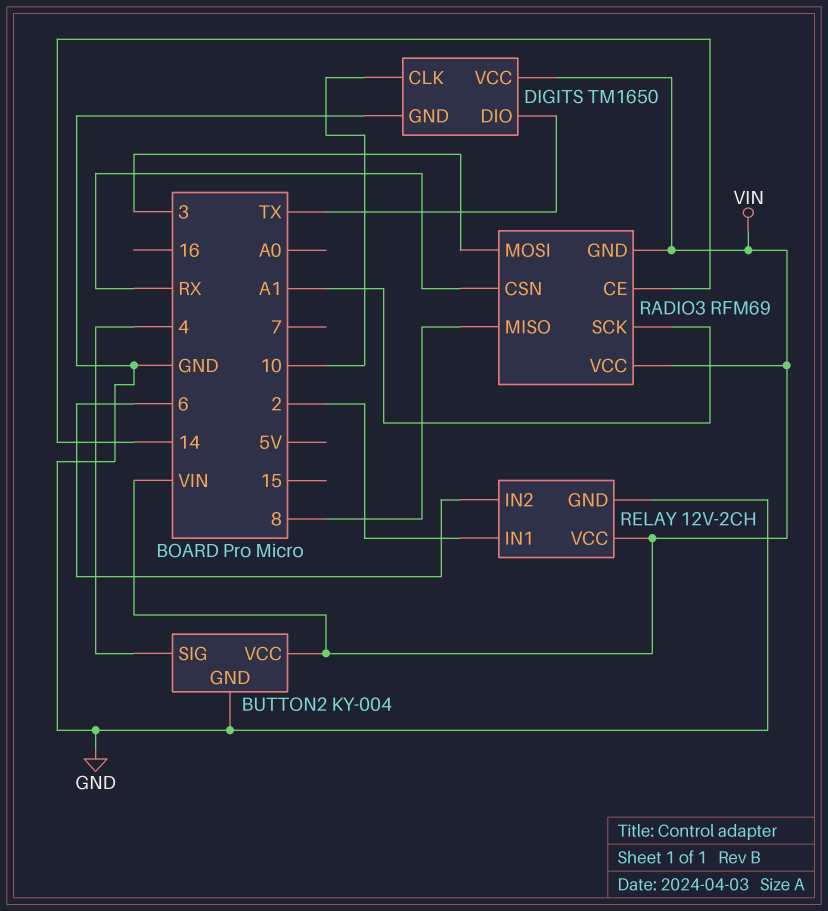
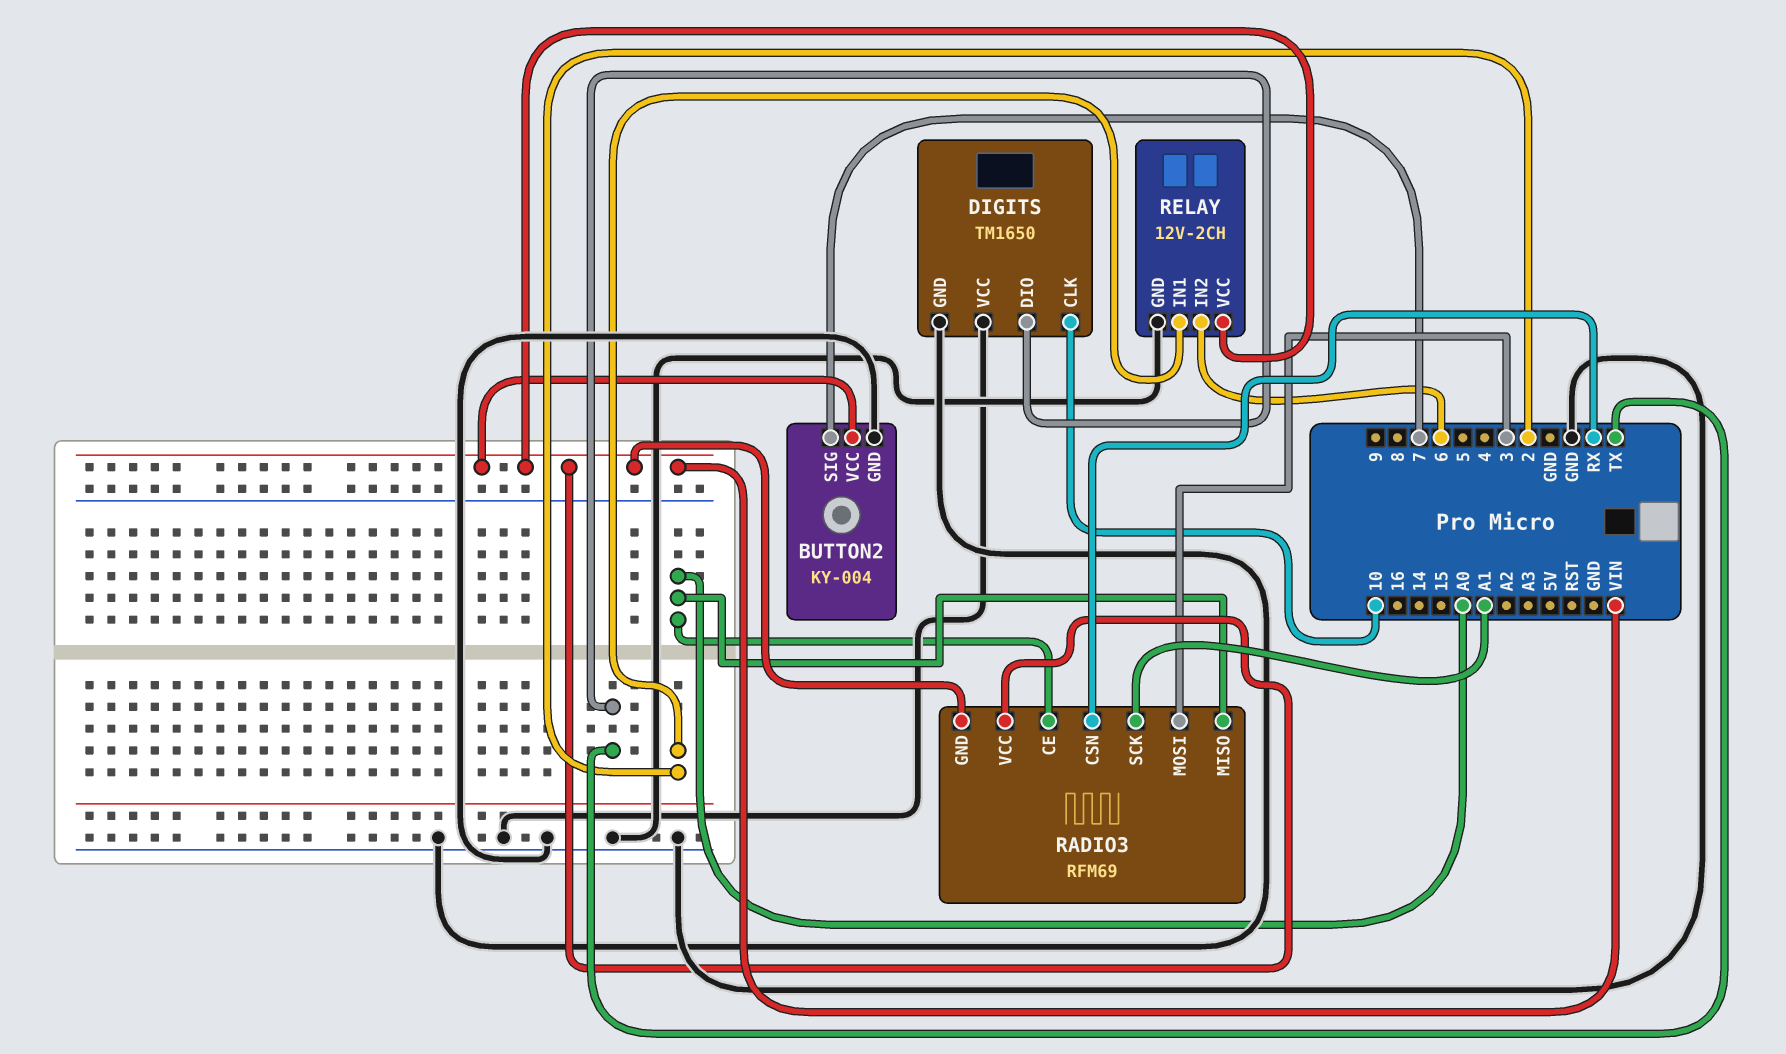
BUTTON2 pin SIG: 4 -> 7
DIGITS pin VCC: VIN -> GND
RADIO3 pin CE: 14 -> A0
RADIO3 pin MISO: 8 -> A0

